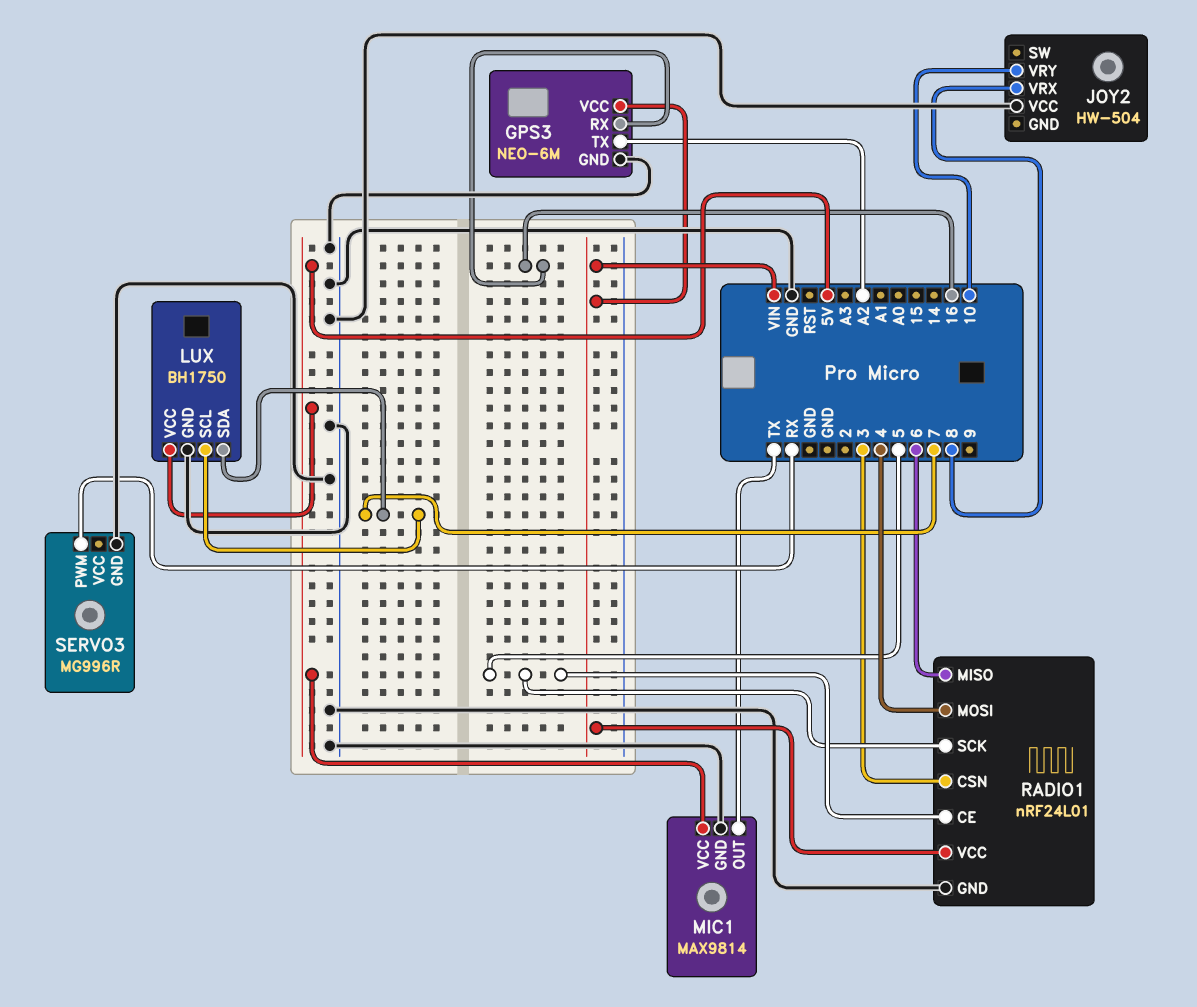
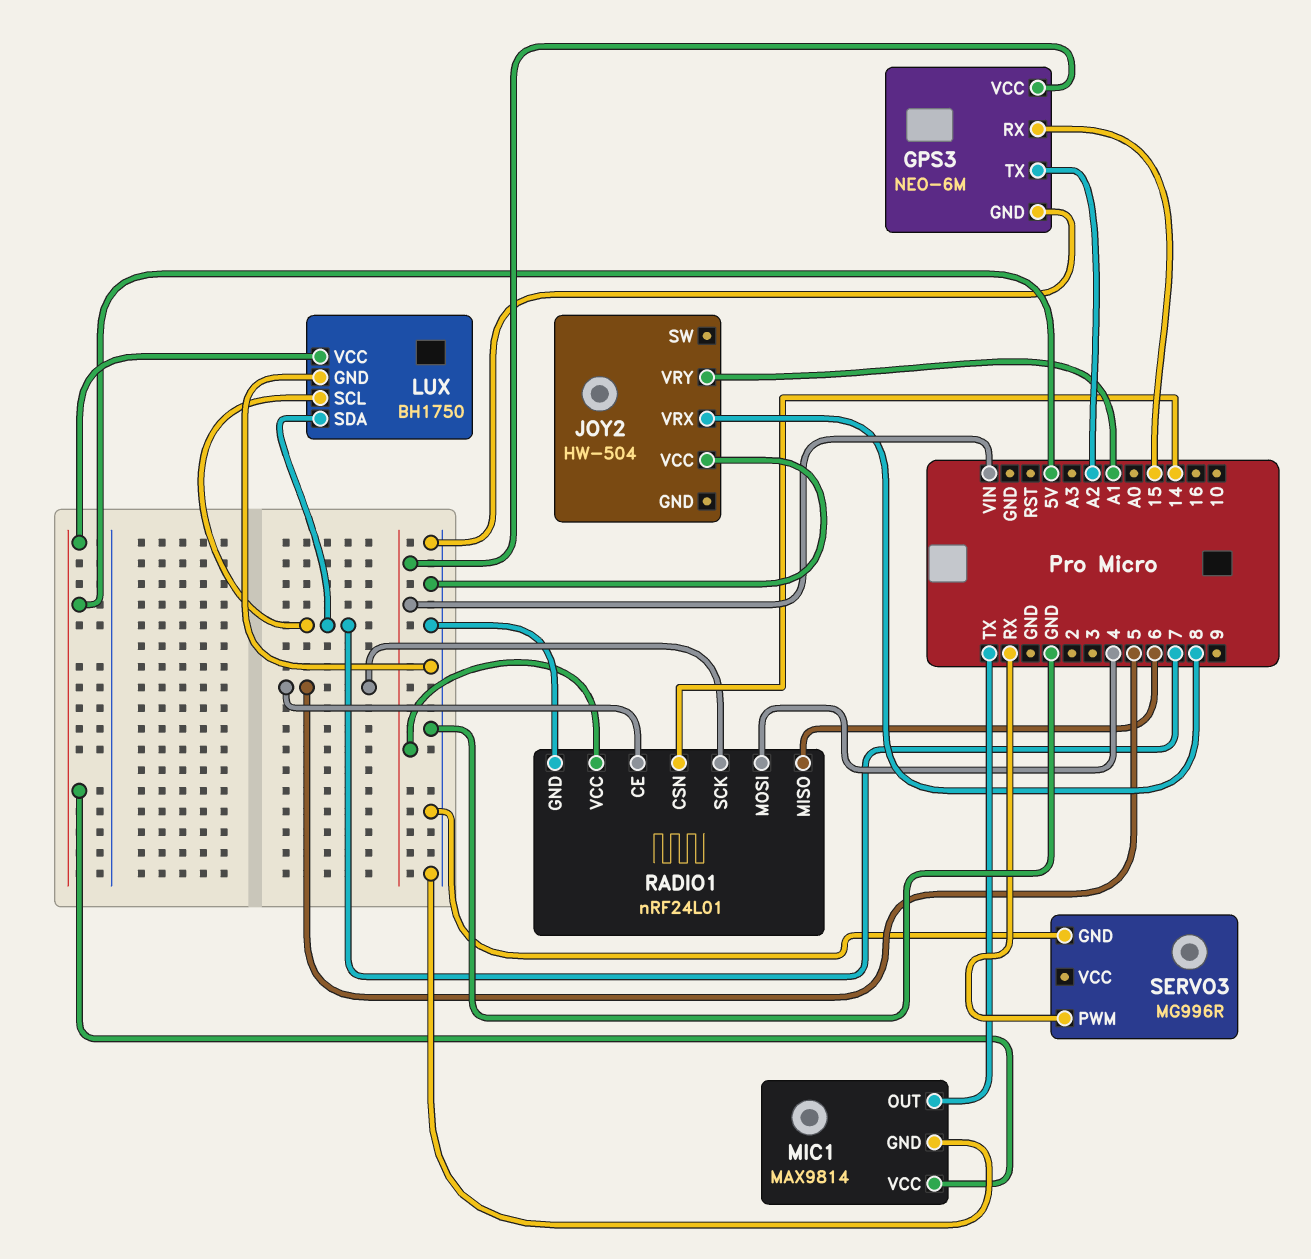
GPS3 pin RX: 16 -> 15
JOY2 pin VRY: 10 -> A1
RADIO1 pin CSN: 3 -> 14

